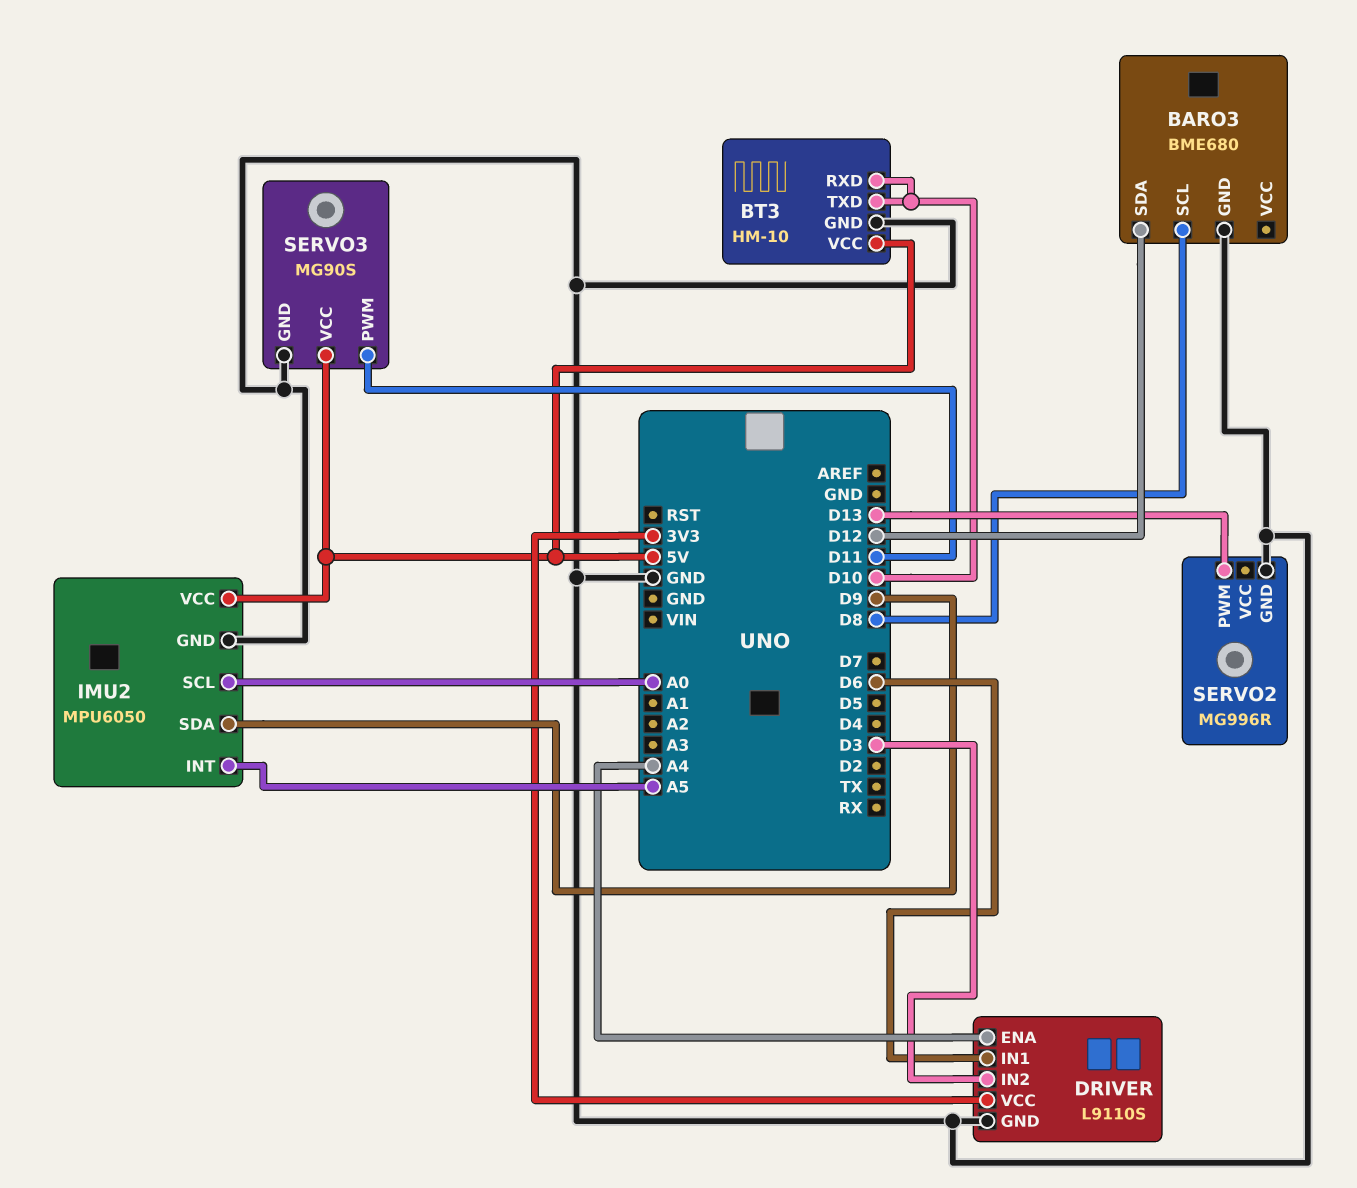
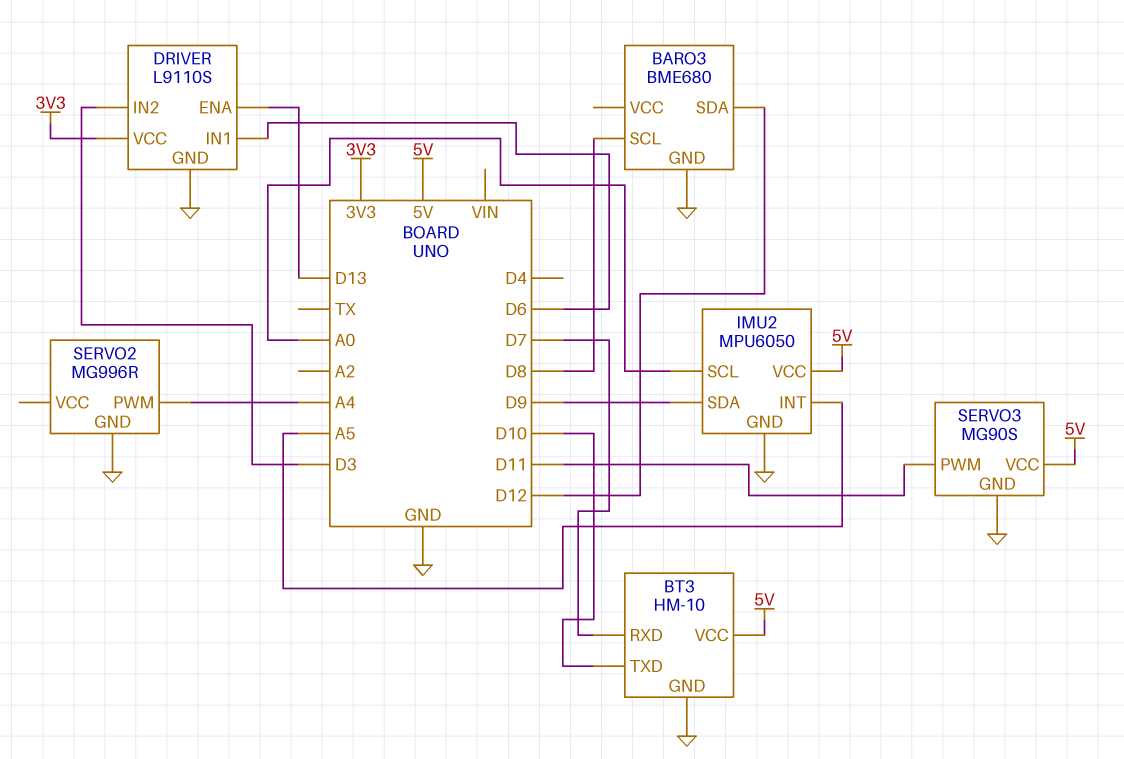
BT3 pin RXD: D10 -> D7
DRIVER pin ENA: A4 -> D13
SERVO2 pin PWM: D13 -> A4

